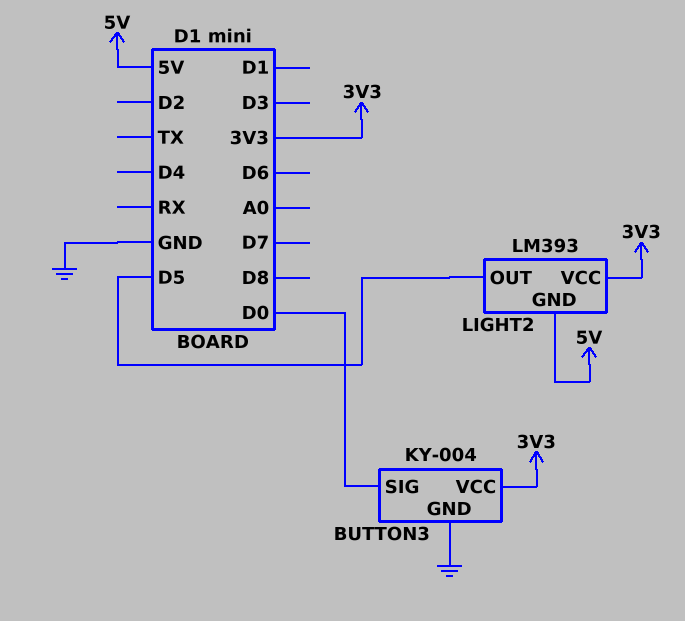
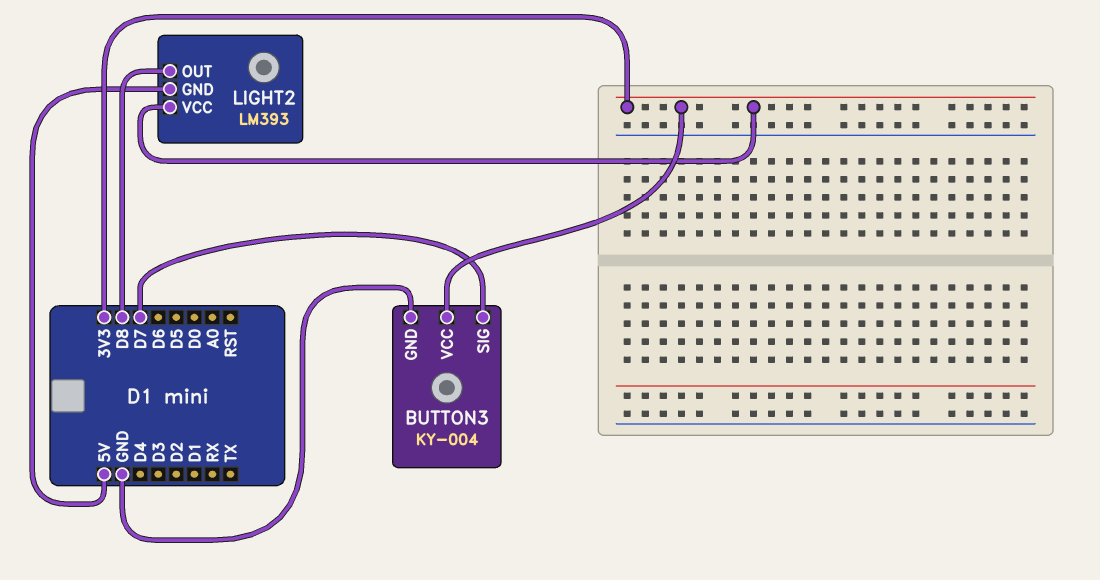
BUTTON3 pin SIG: D0 -> D7
LIGHT2 pin OUT: D5 -> D8

